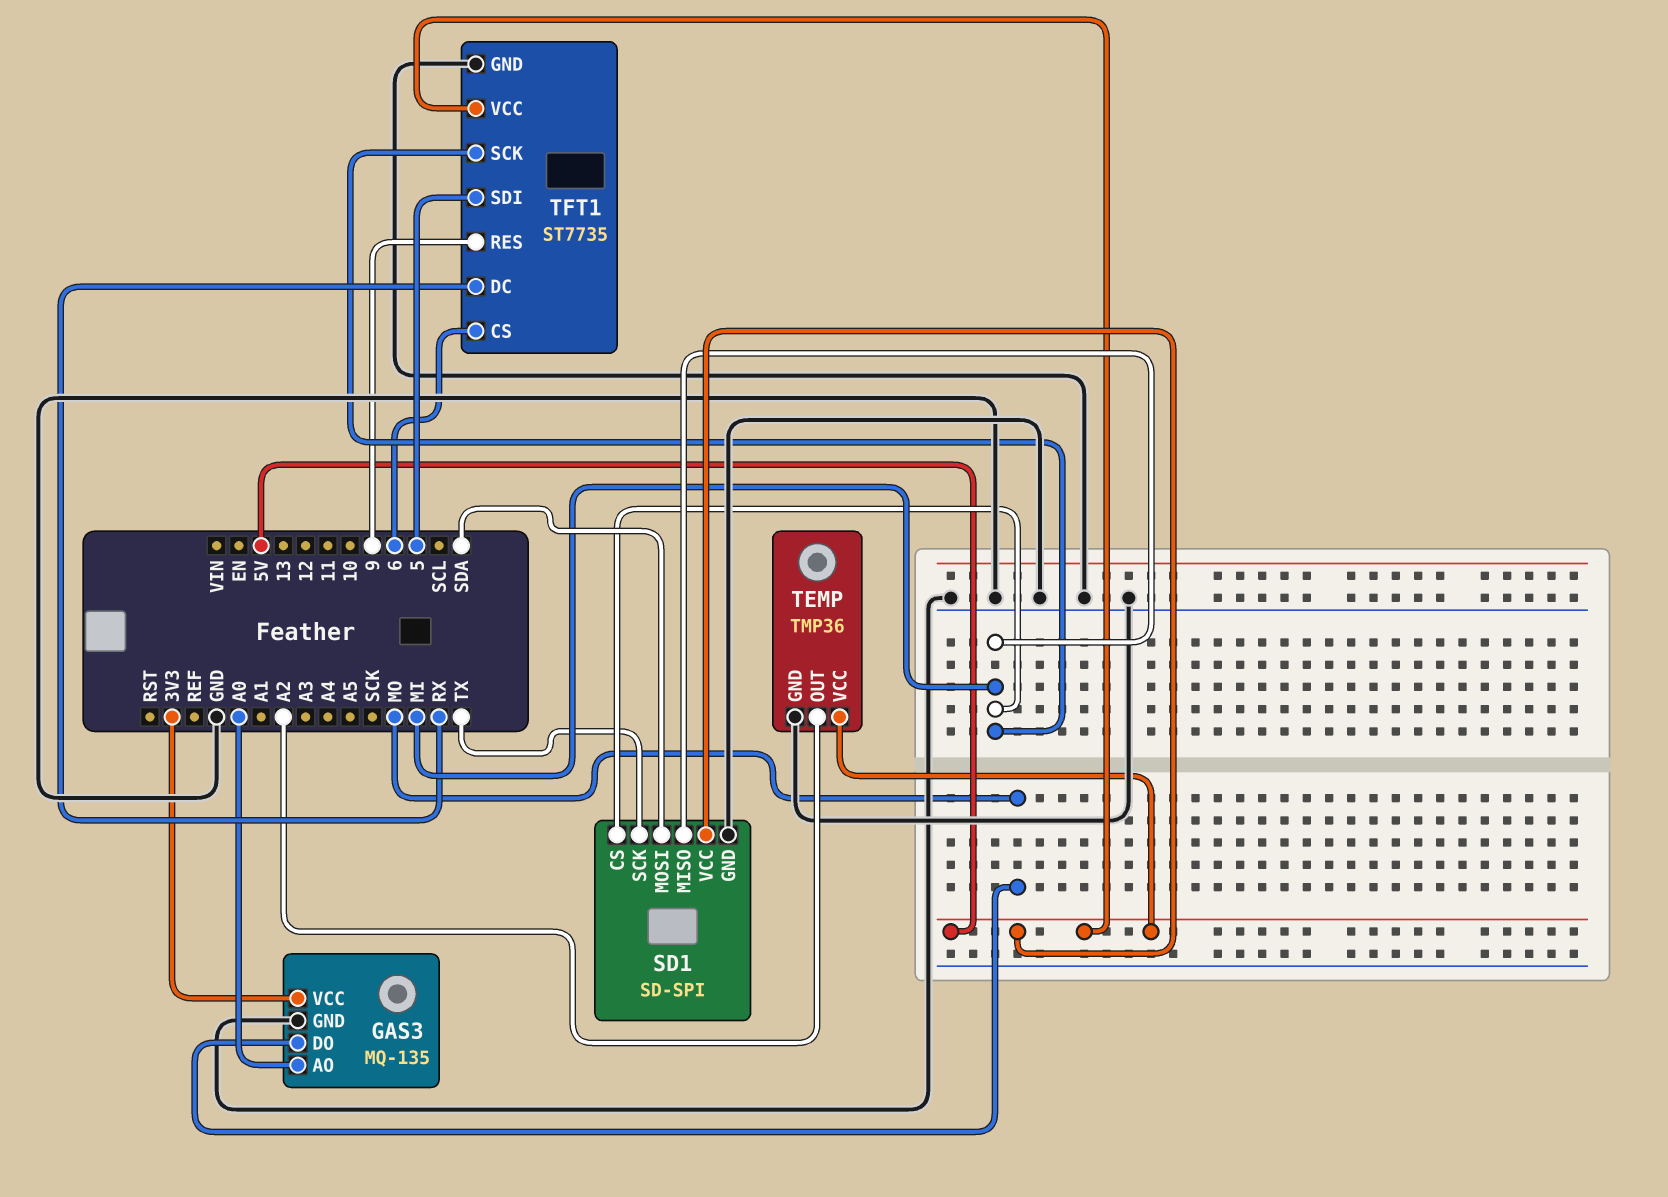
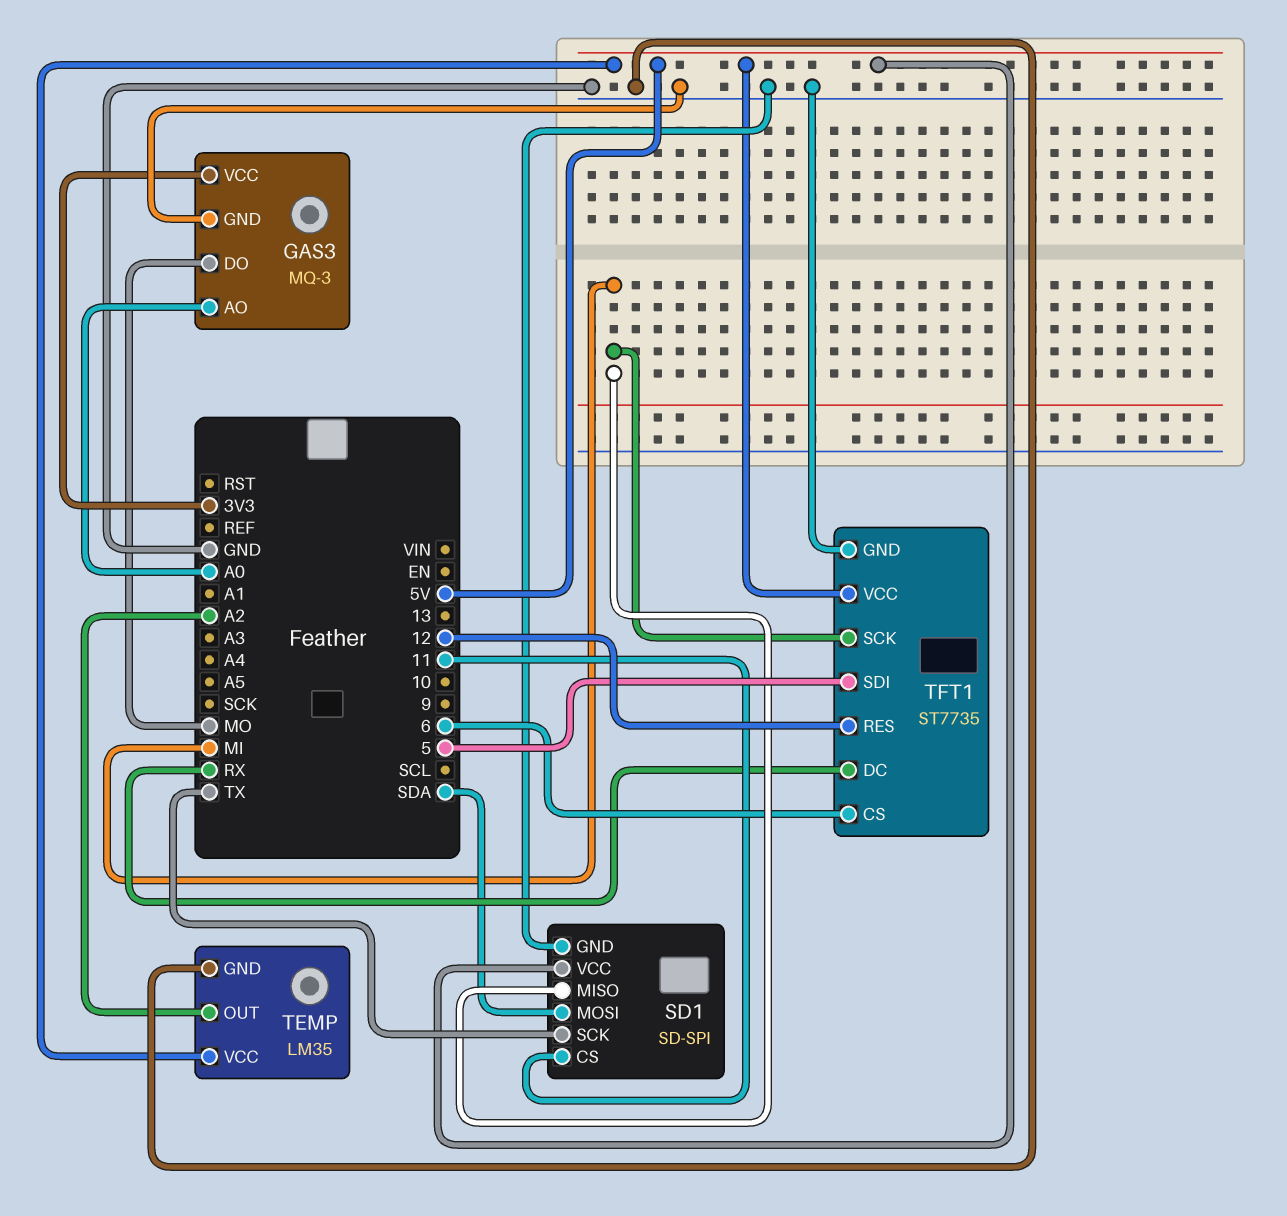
GAS3: MQ-135 -> MQ-3
SD1 pin CS: MI -> 11
TEMP: TMP36 -> LM35
TFT1 pin RES: 9 -> 12

